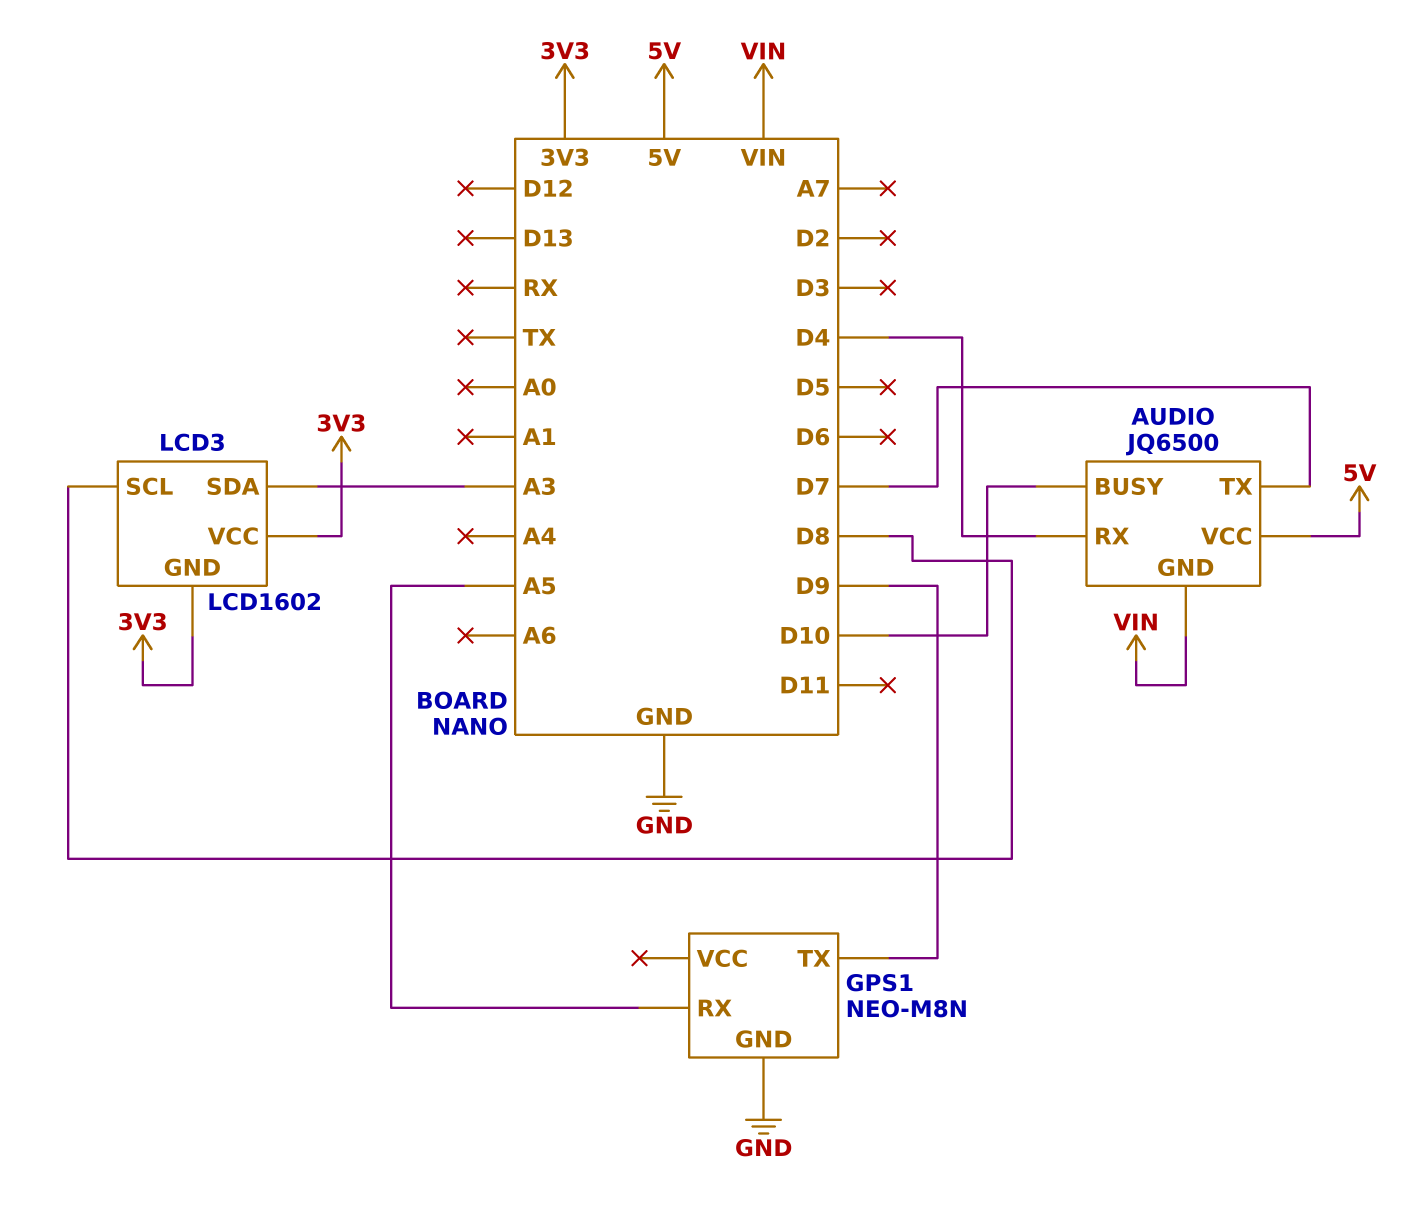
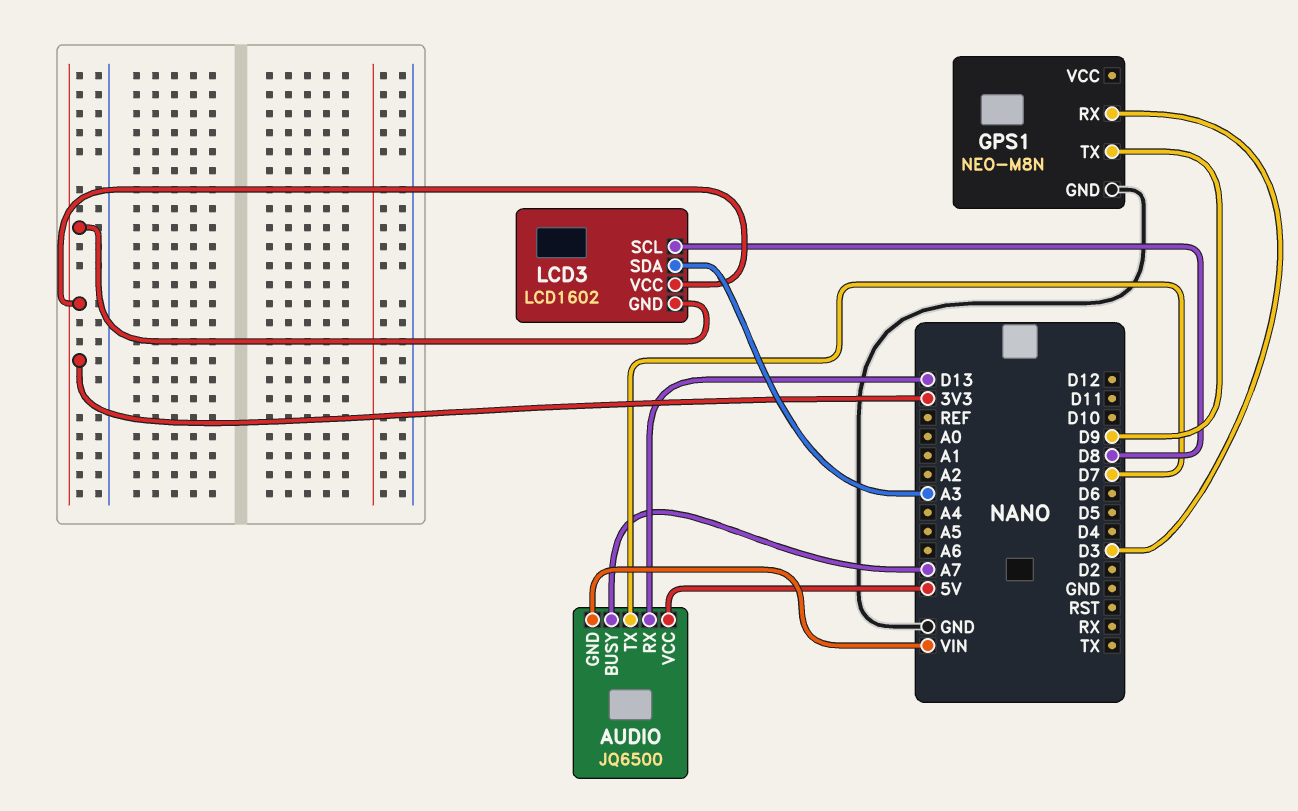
AUDIO pin BUSY: D10 -> A7
AUDIO pin RX: D4 -> D13
GPS1 pin RX: A5 -> D3

